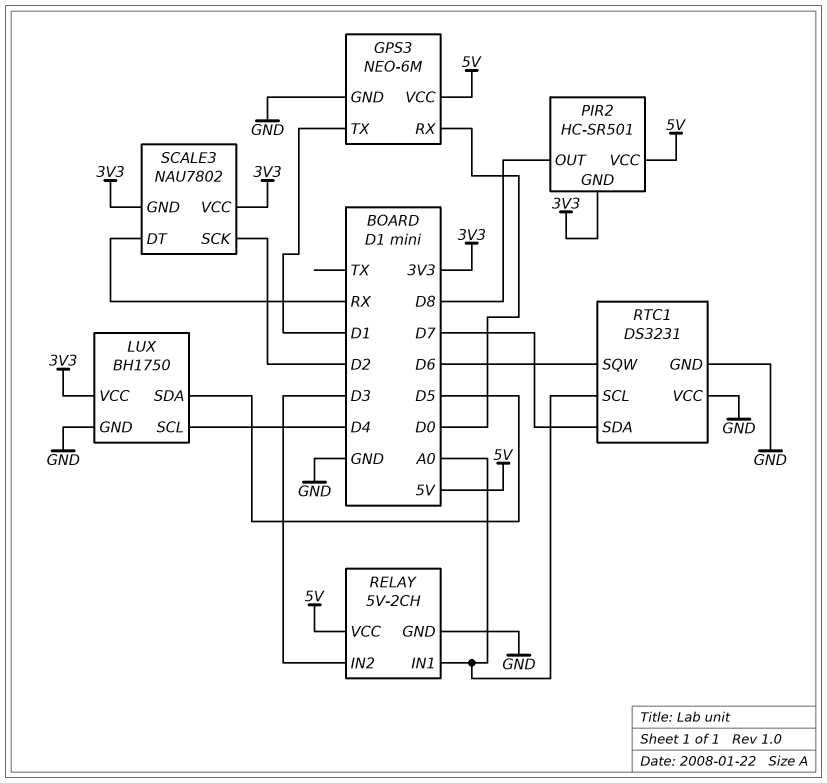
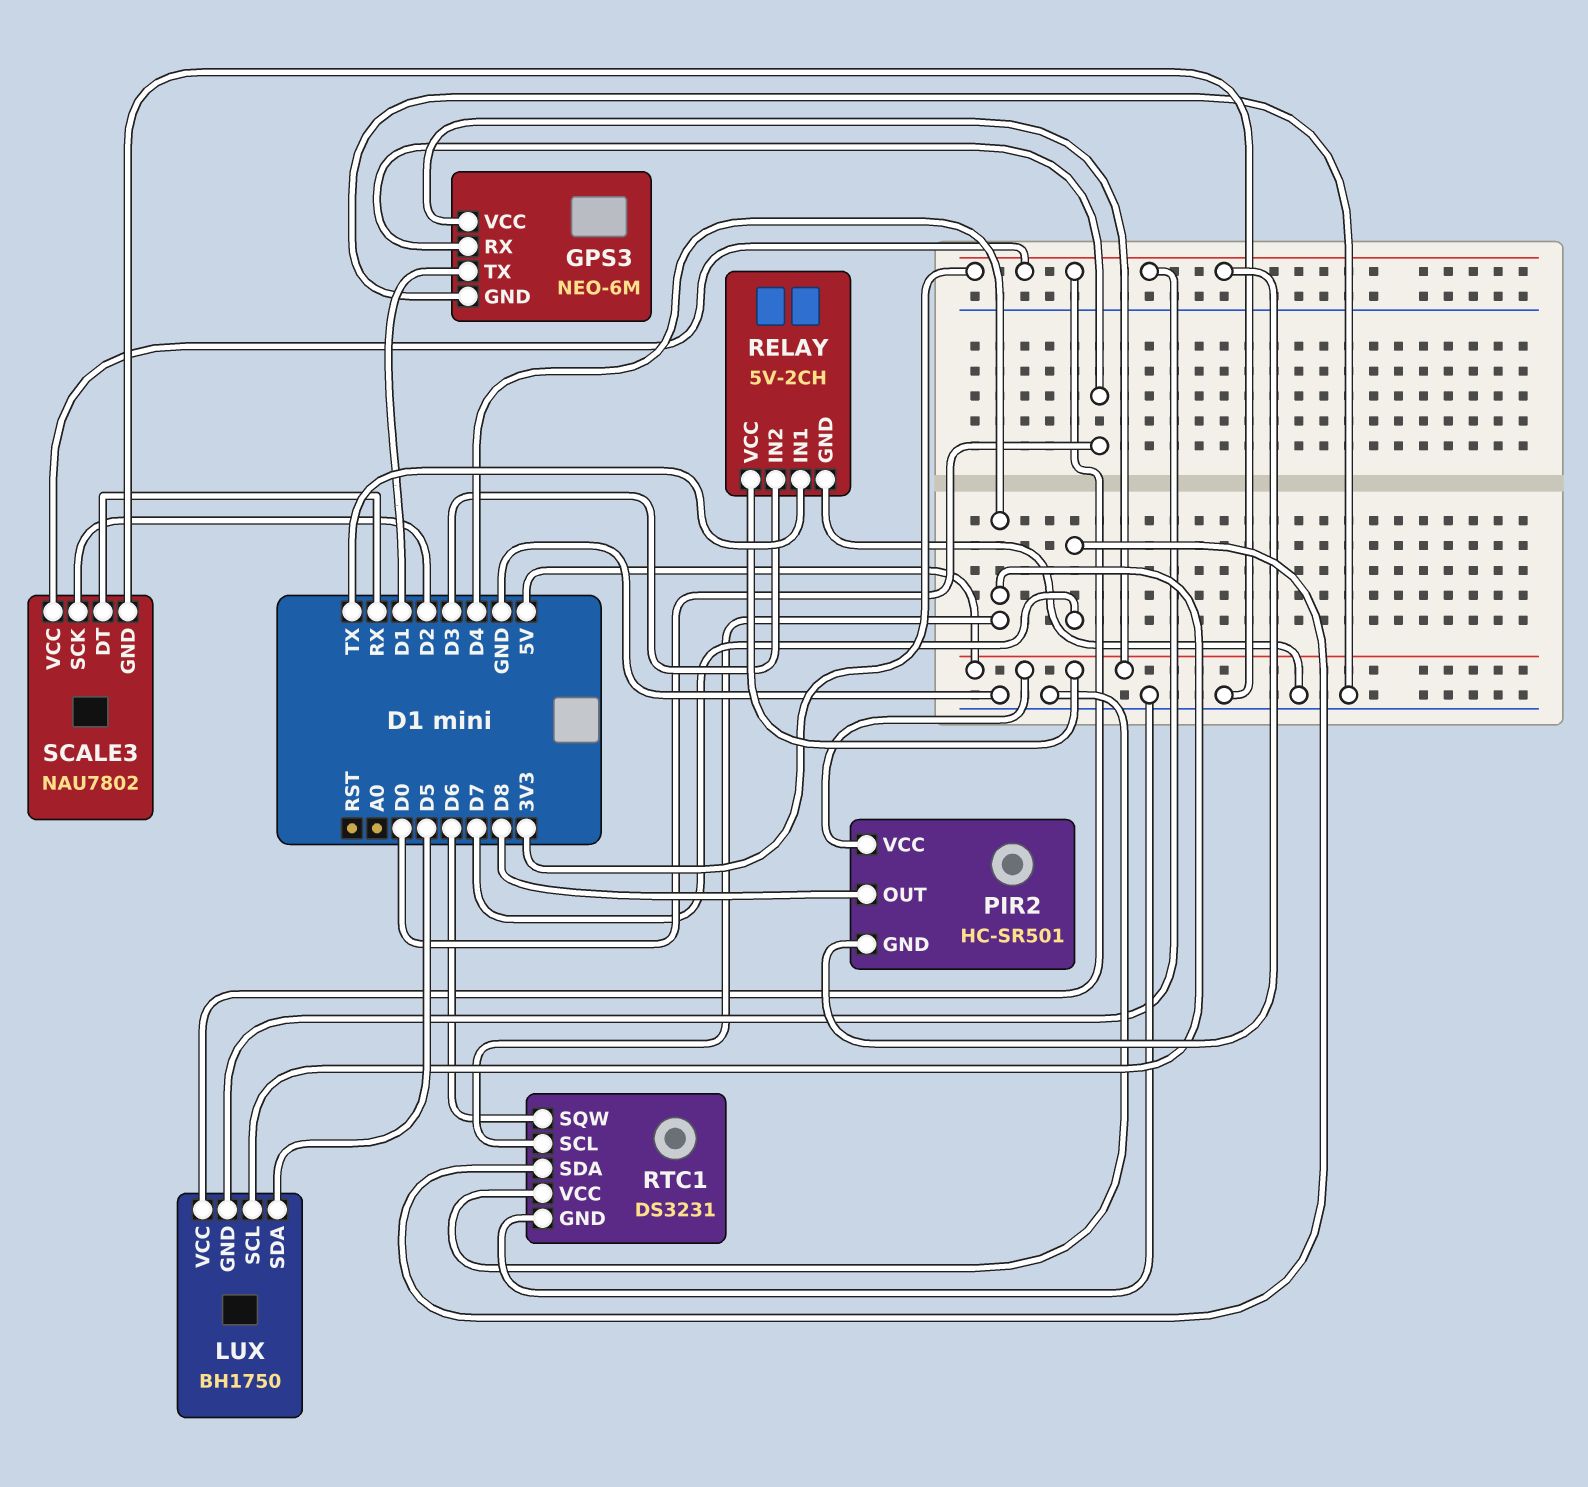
LUX pin GND: GND -> 3V3
RELAY pin IN1: A0 -> TX
RTC1 pin SCL: A0 -> D4
SCALE3 pin GND: 3V3 -> GND

